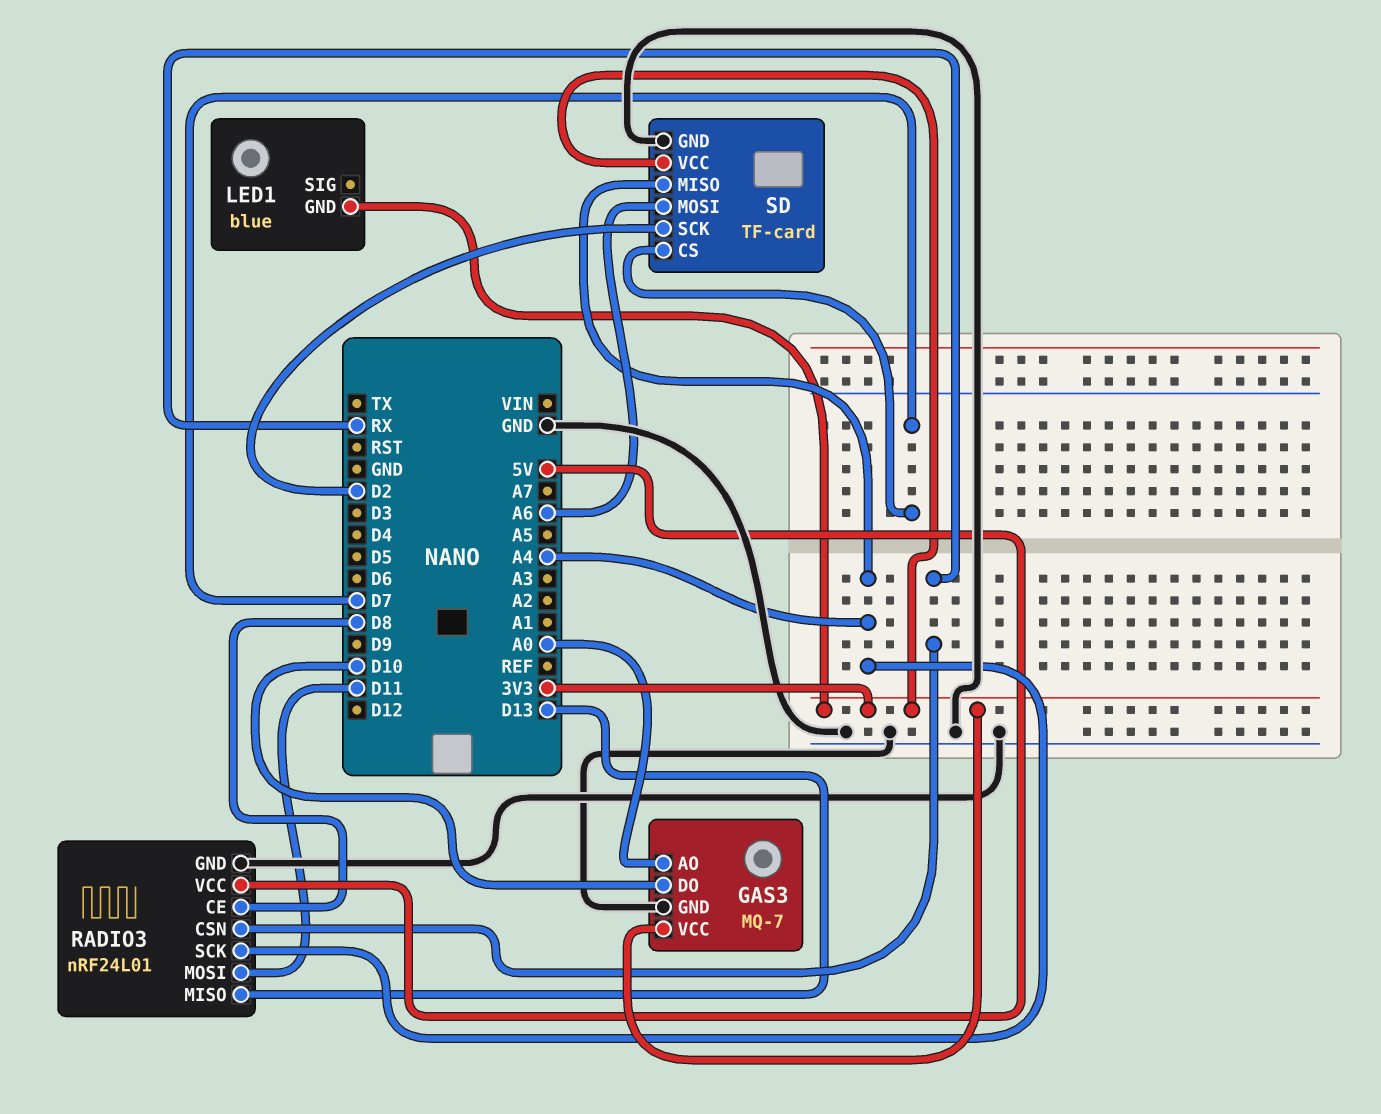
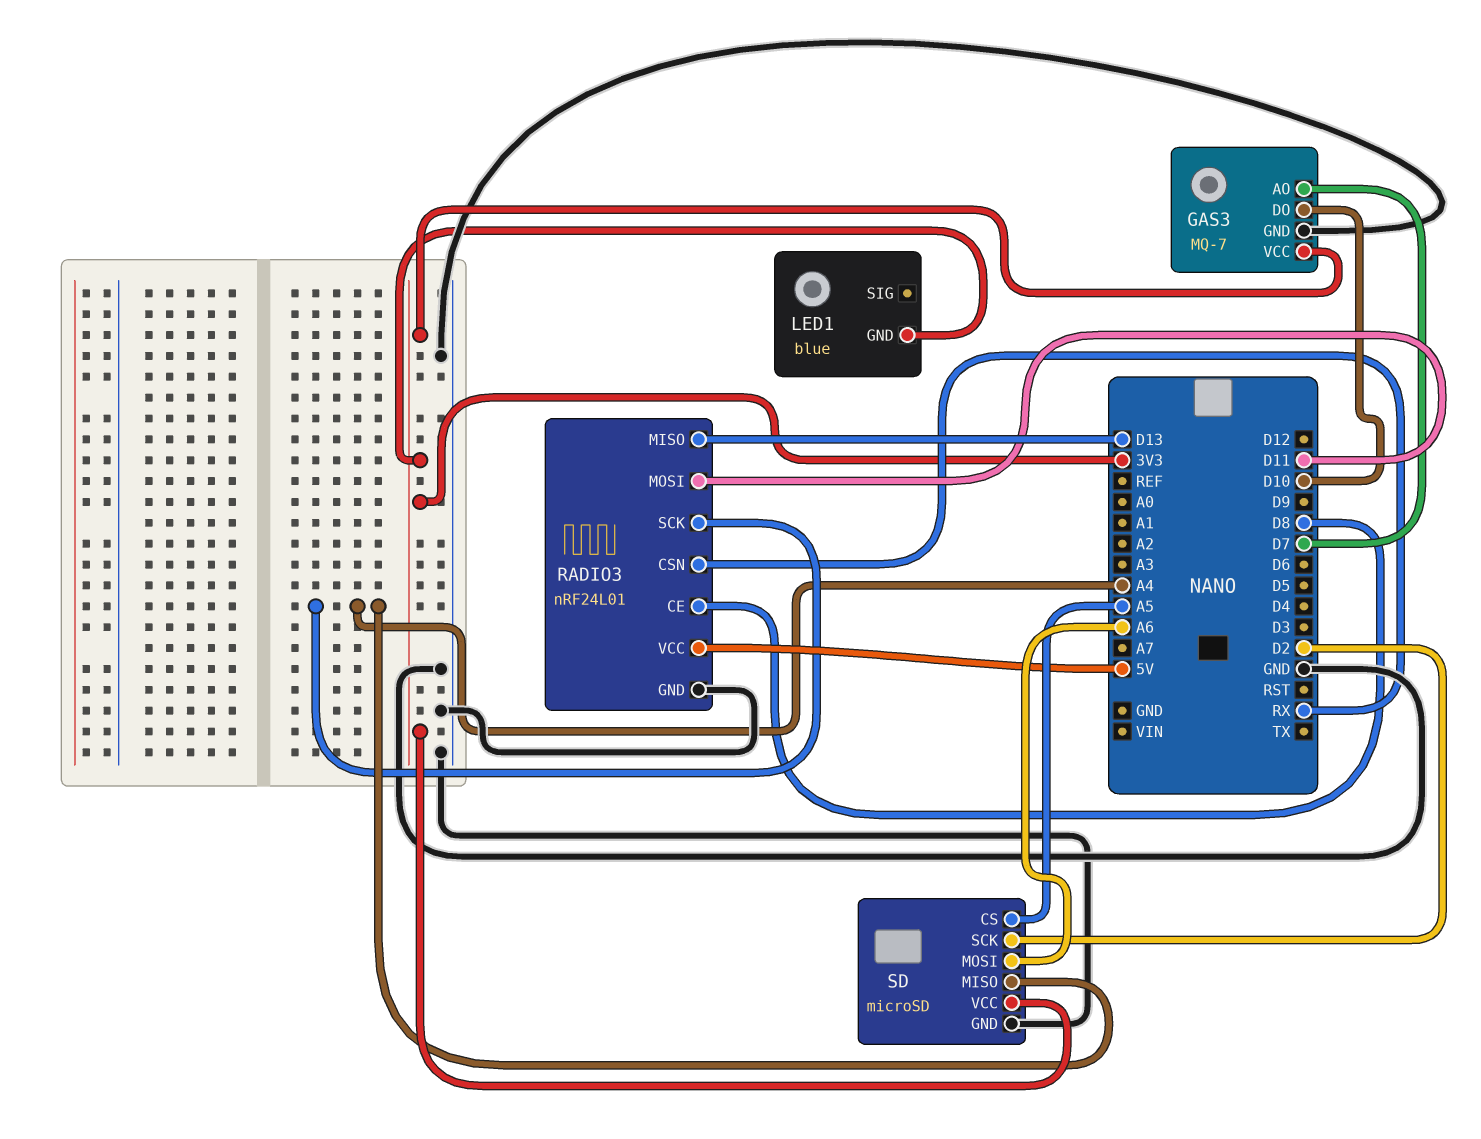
GAS3 pin AO: A0 -> D7
SD: TF-card -> microSD
SD pin CS: D7 -> A5

